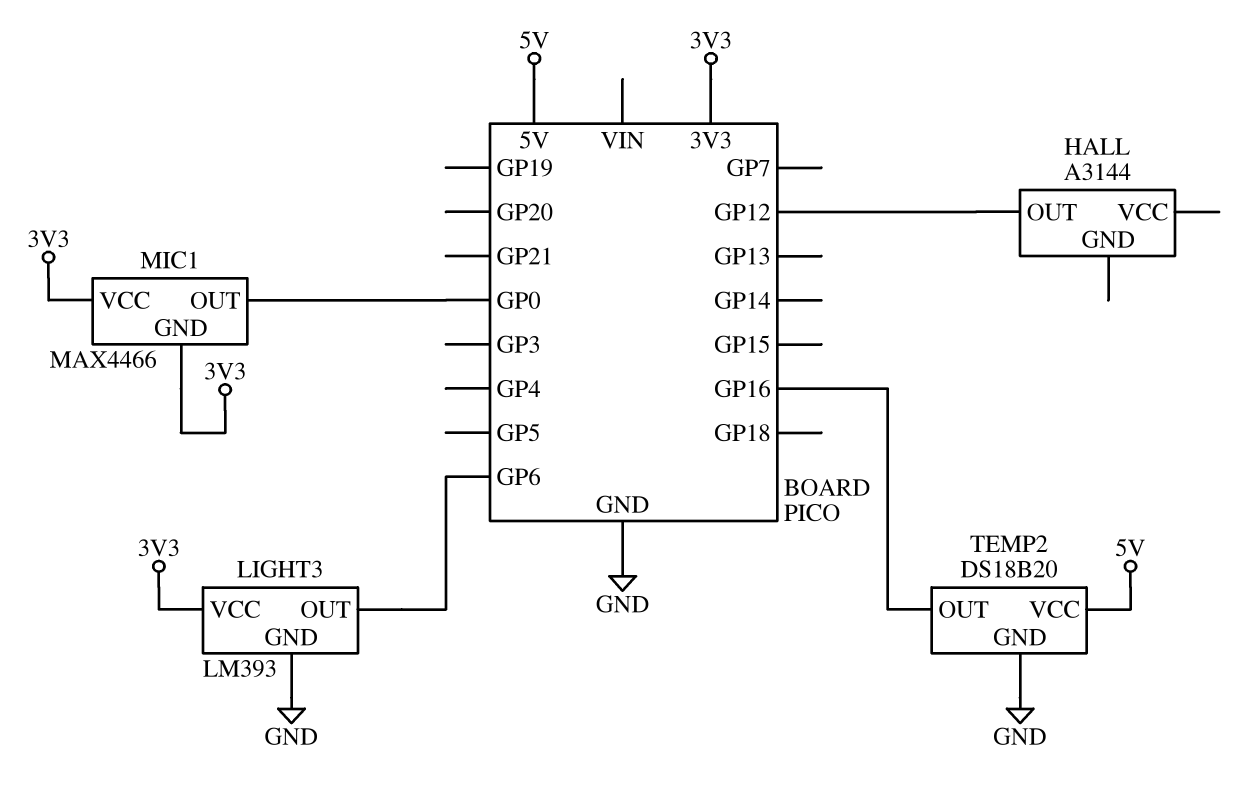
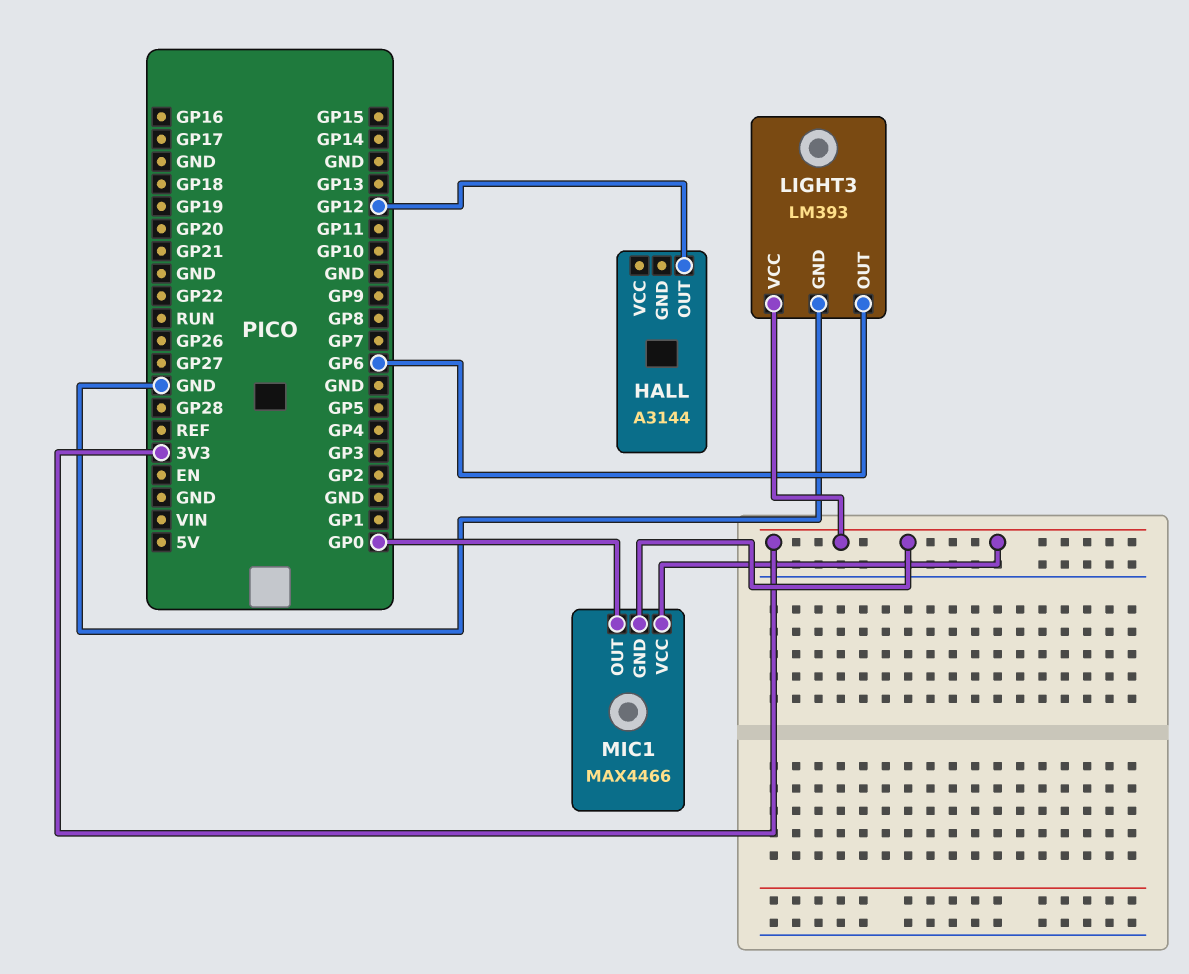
TEMP2: DS18B20 -> none
TEMP2 pin GND: GND -> none
TEMP2 pin OUT: GP16 -> none
TEMP2 pin VCC: 5V -> none

